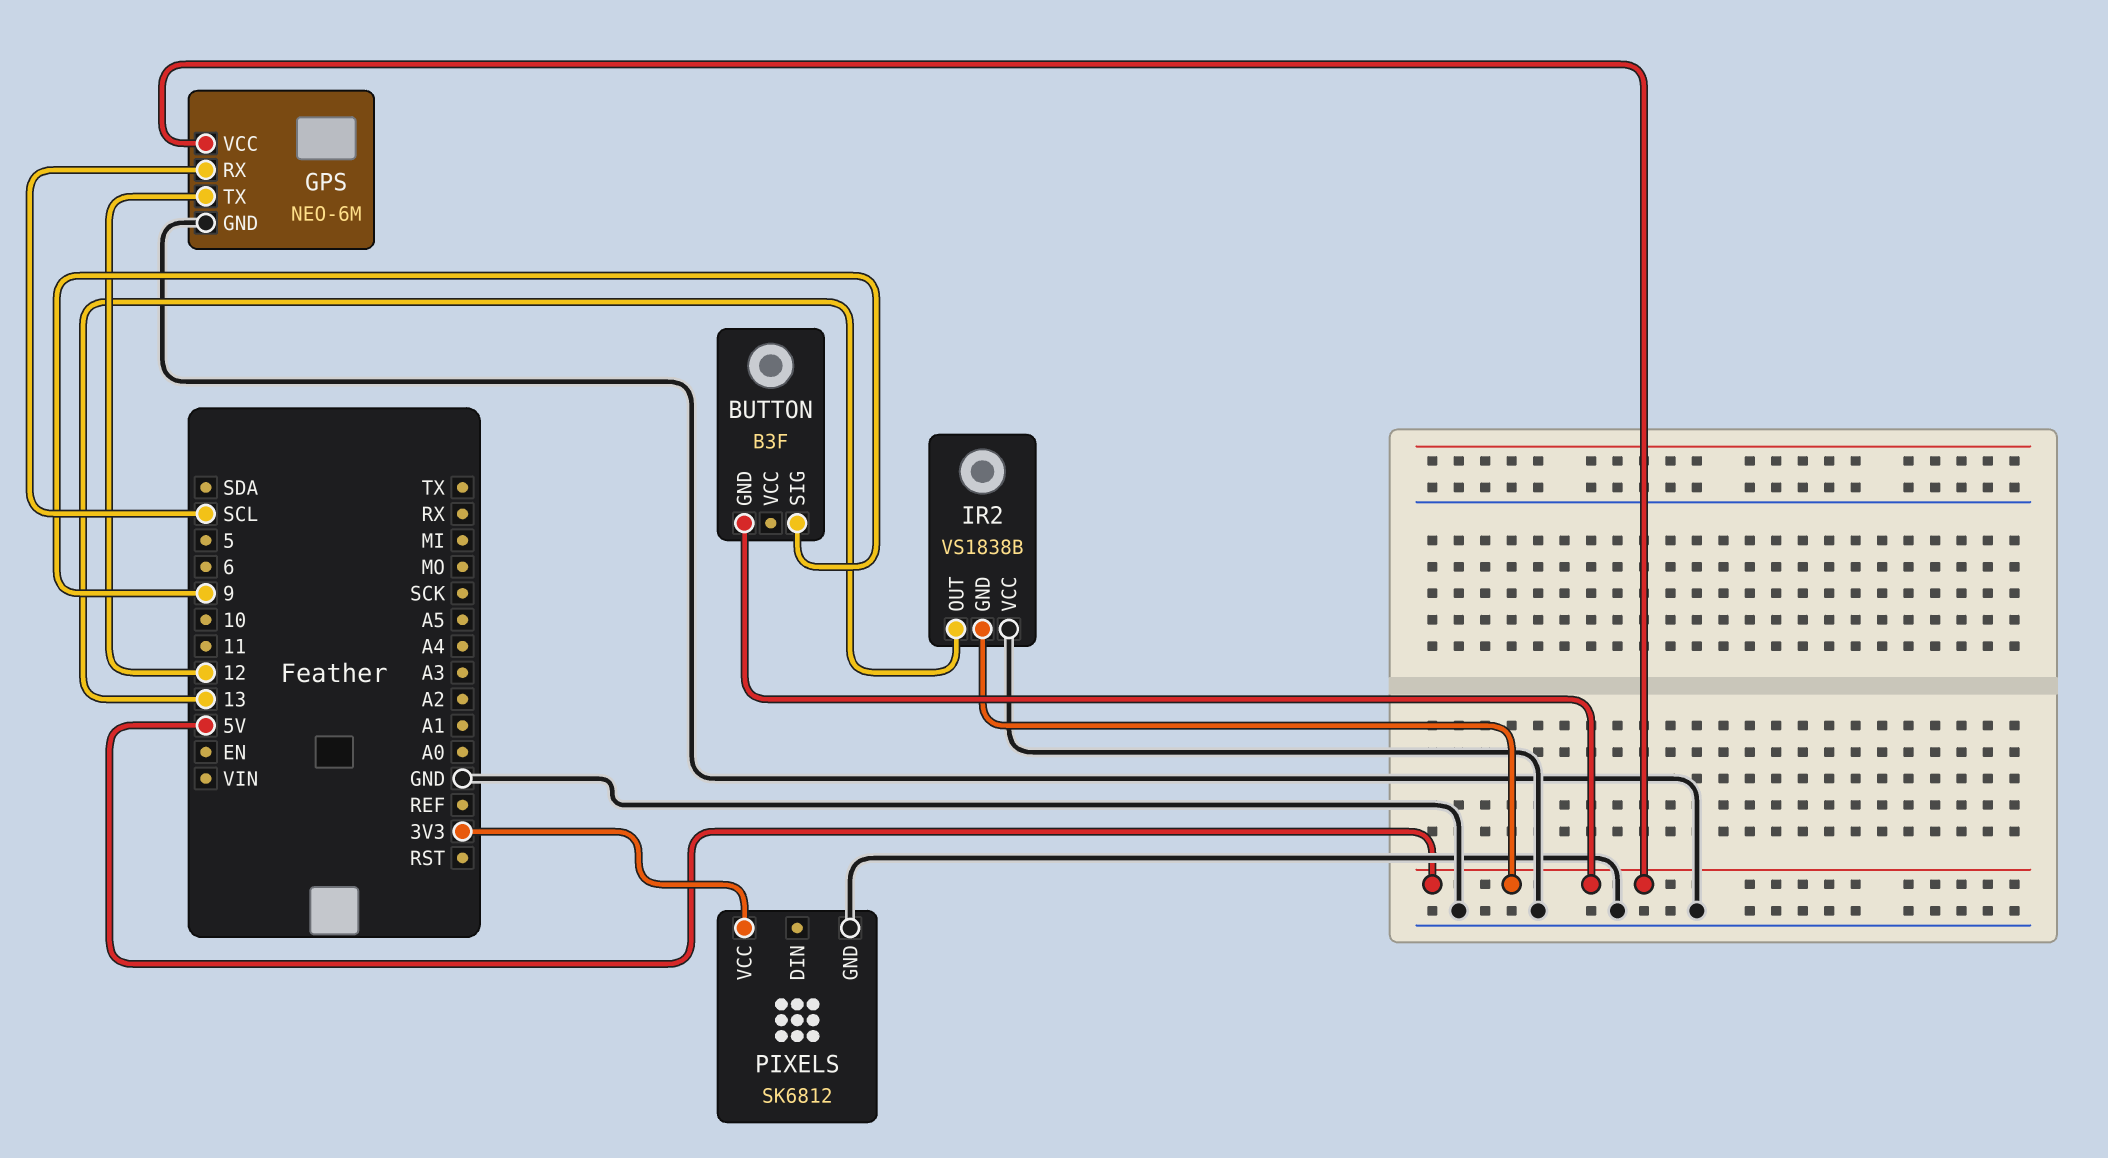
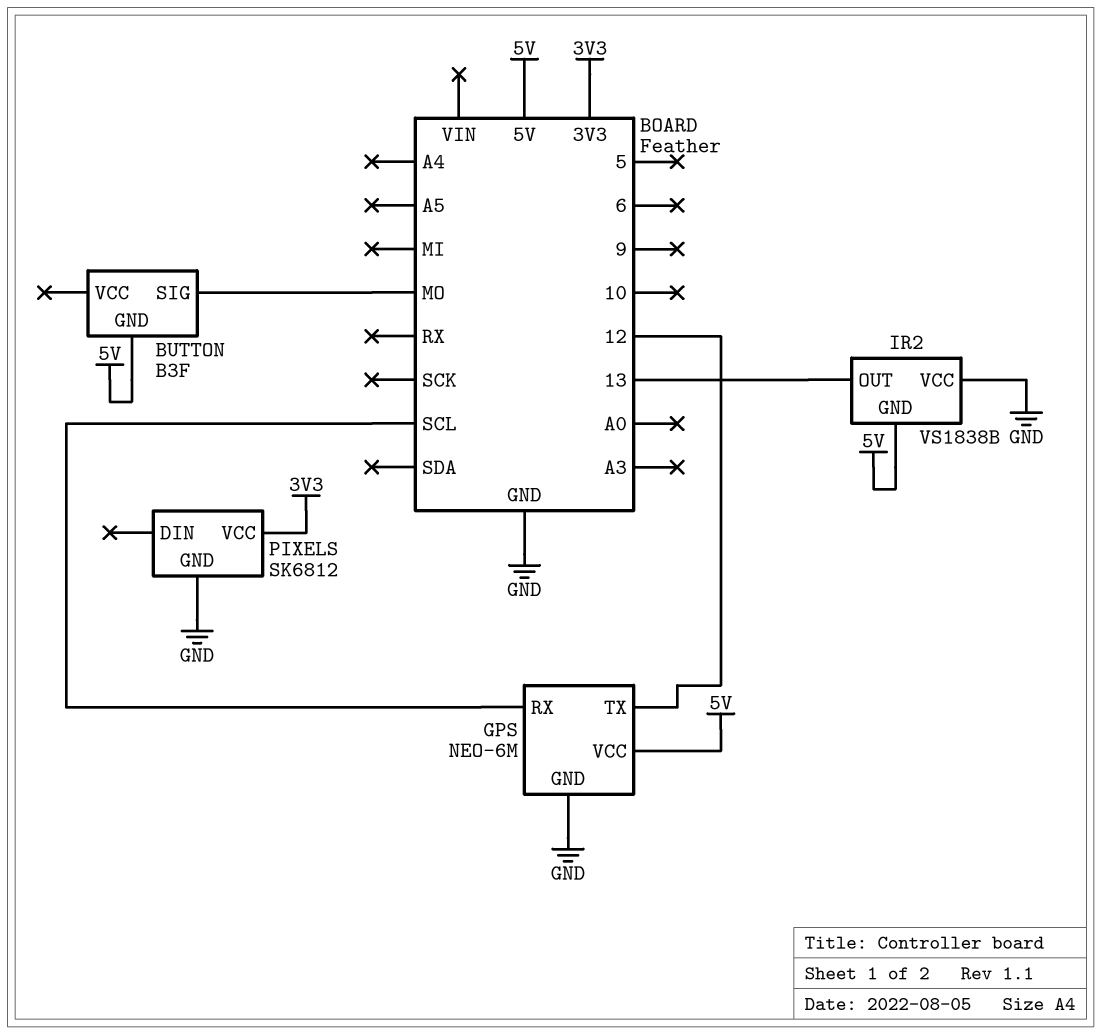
BUTTON pin SIG: 9 -> MO

